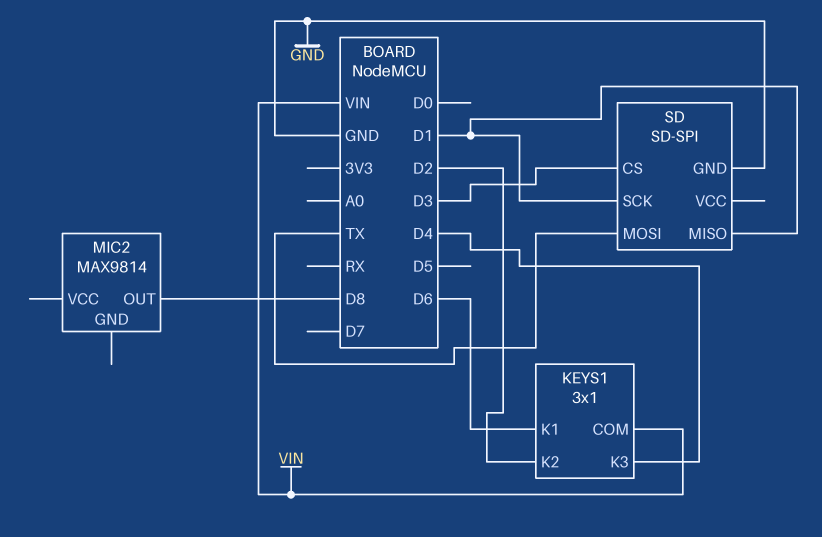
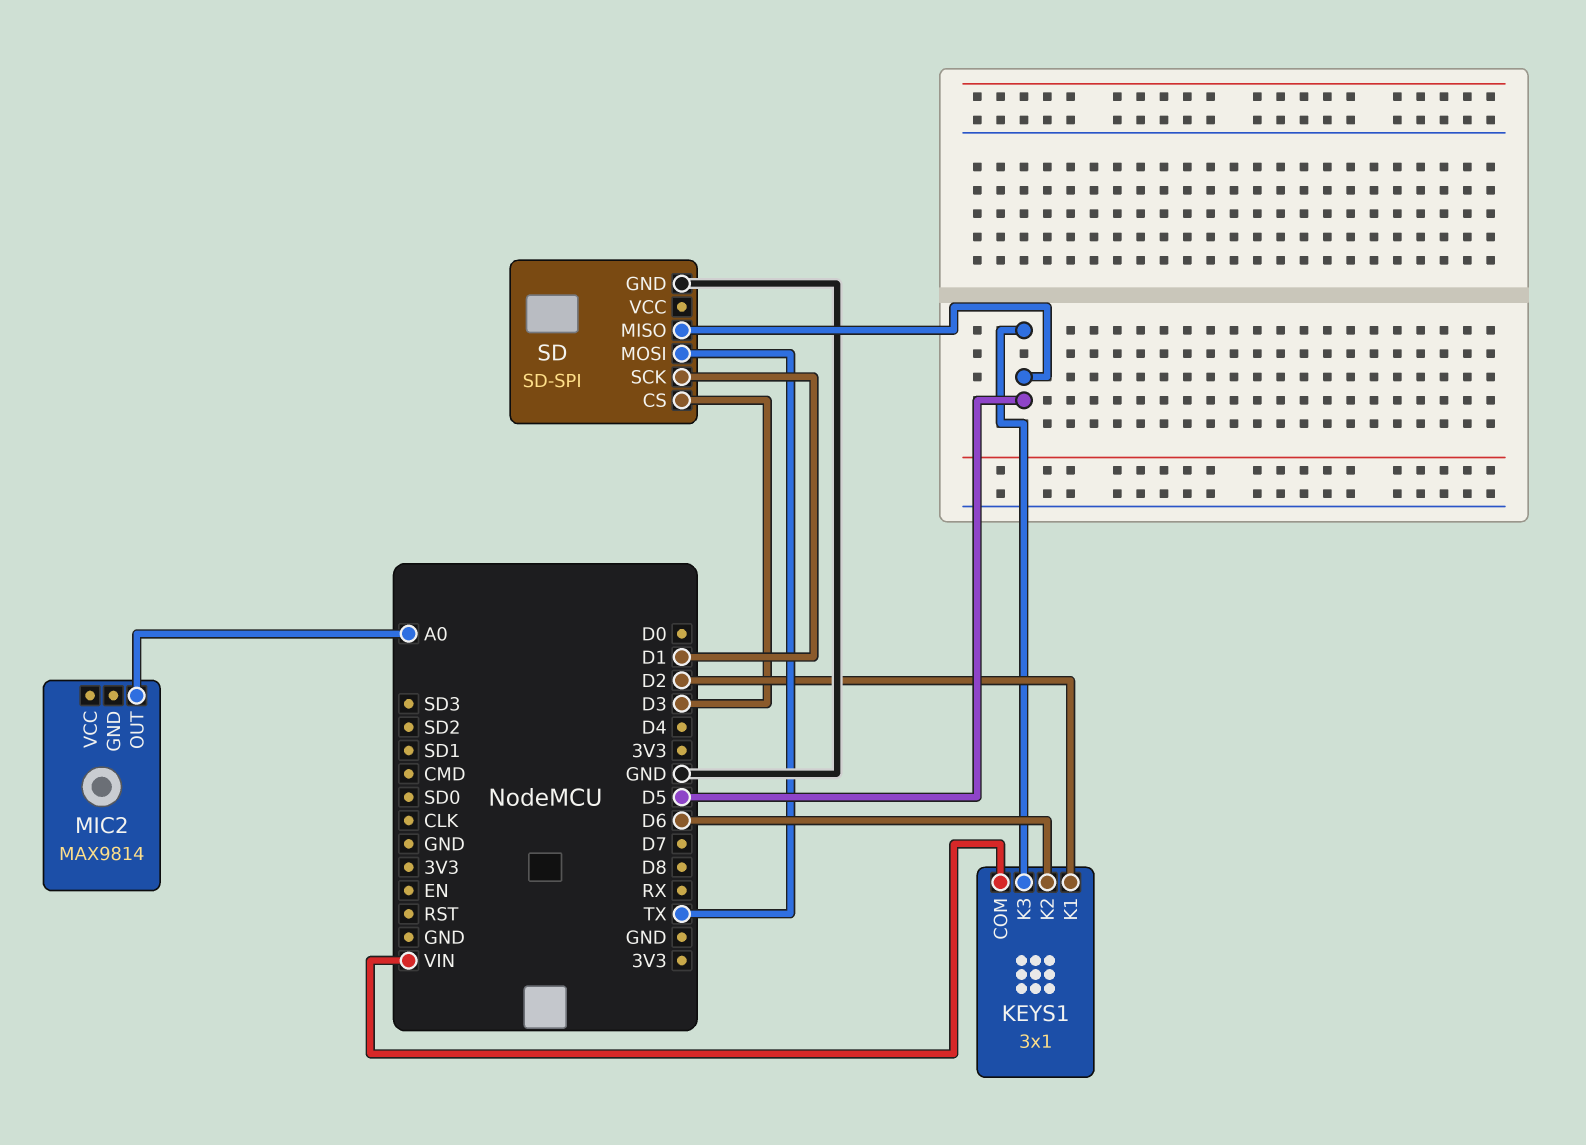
KEYS1 pin K1: D6 -> D2
KEYS1 pin K2: D2 -> D6
KEYS1 pin K3: D4 -> D5
MIC2 pin OUT: D8 -> A0
SD pin MISO: D1 -> D5

